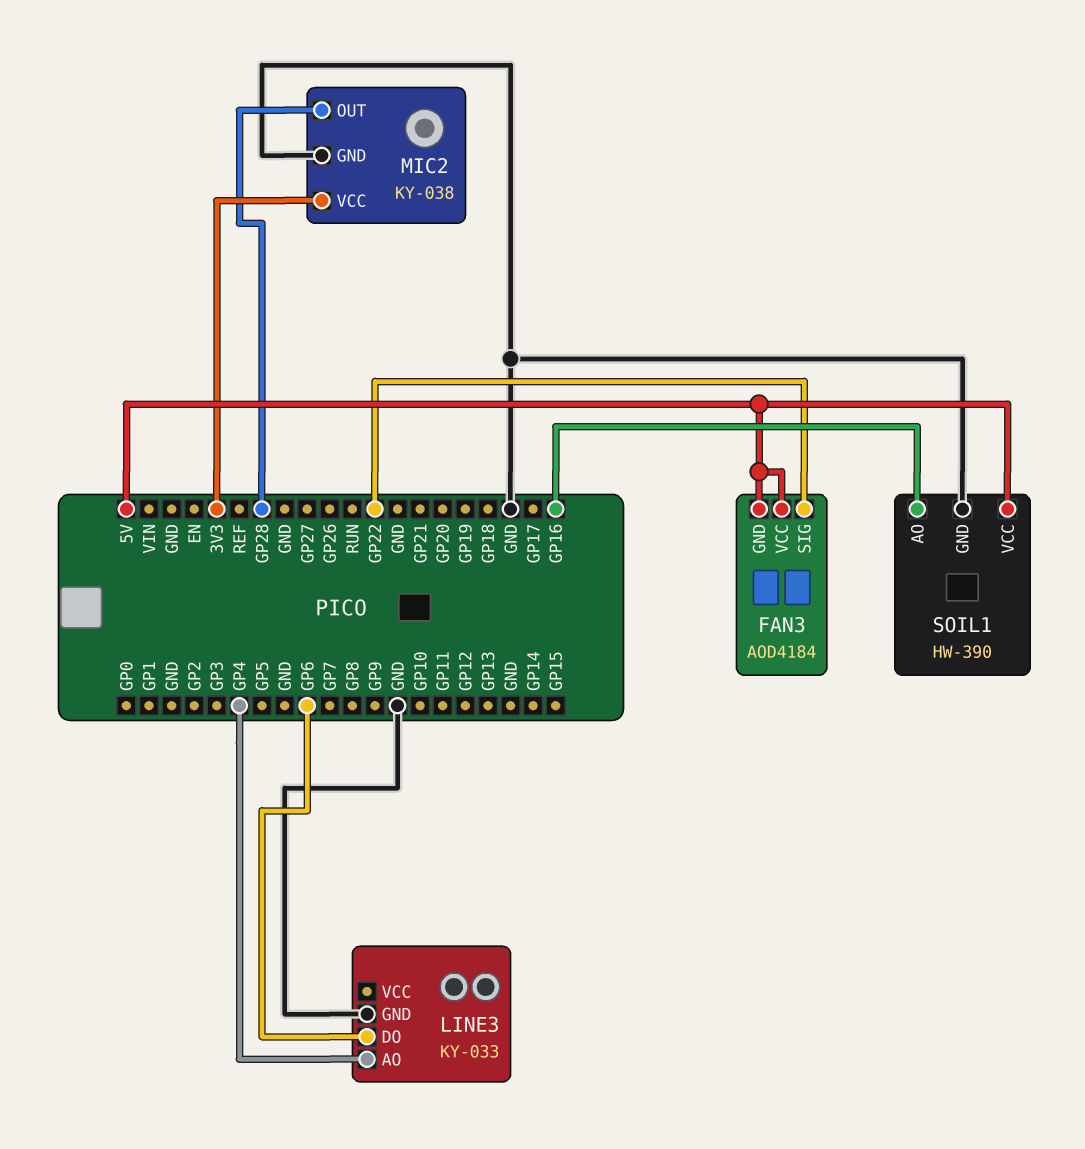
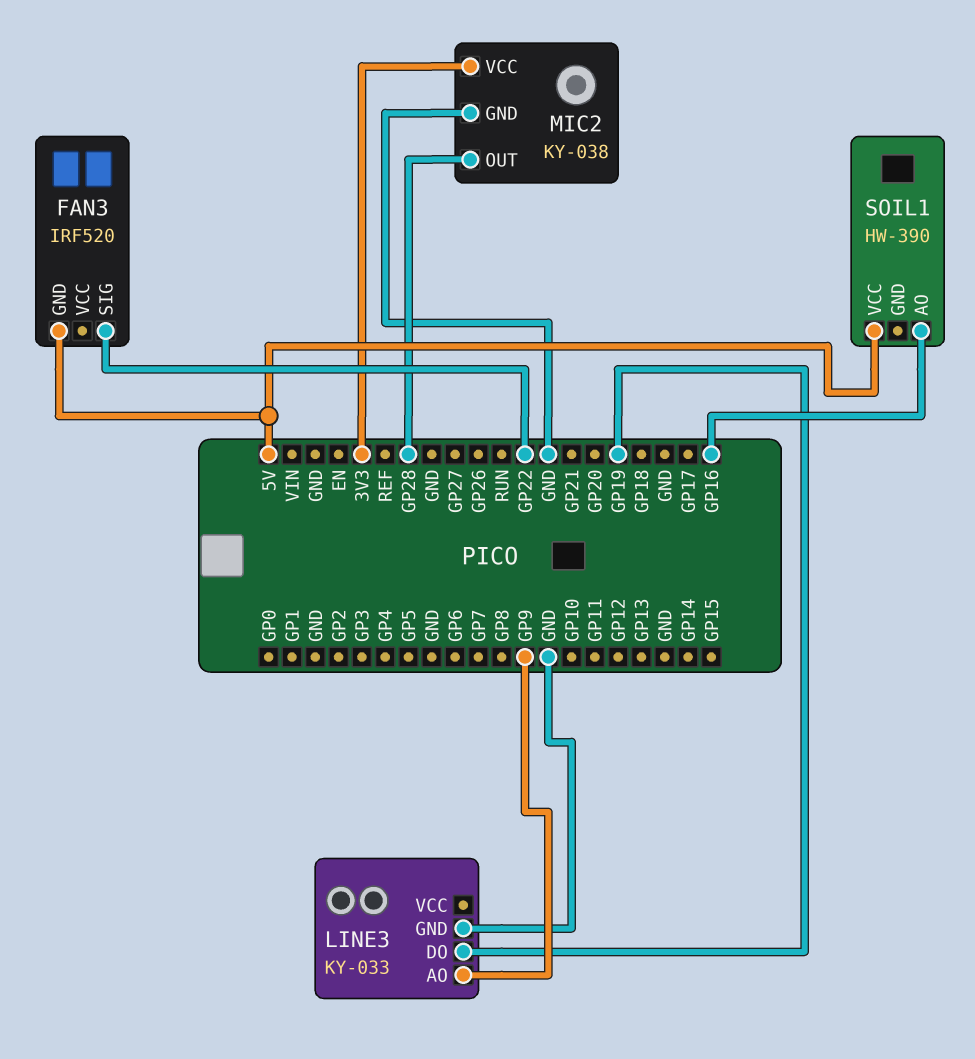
FAN3: AOD4184 -> IRF520
FAN3 pin VCC: 5V -> none
LINE3 pin AO: GP4 -> GP9
LINE3 pin DO: GP6 -> GP19
SOIL1 pin GND: GND -> none

